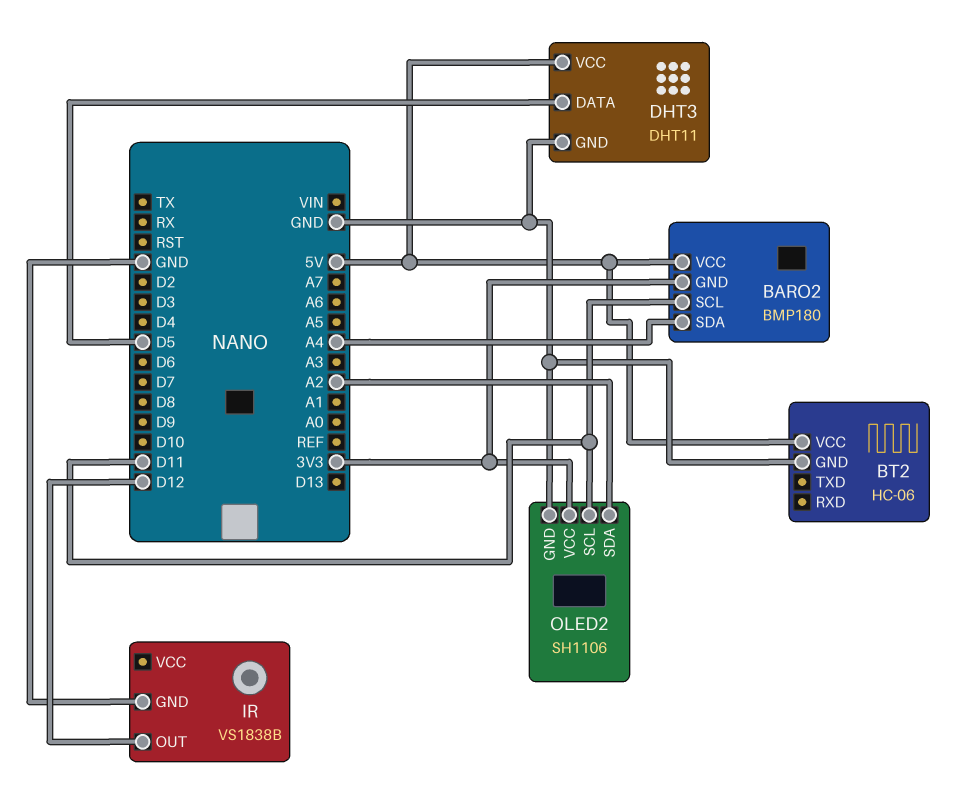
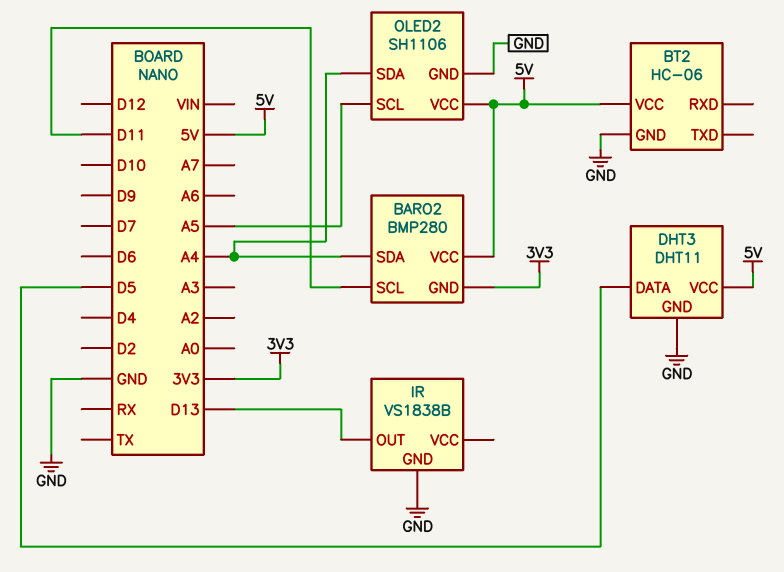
BARO2: BMP180 -> BMP280
IR pin OUT: D12 -> D13
OLED2 pin SCL: D11 -> A5
OLED2 pin SDA: A2 -> A4
OLED2 pin VCC: 3V3 -> 5V

